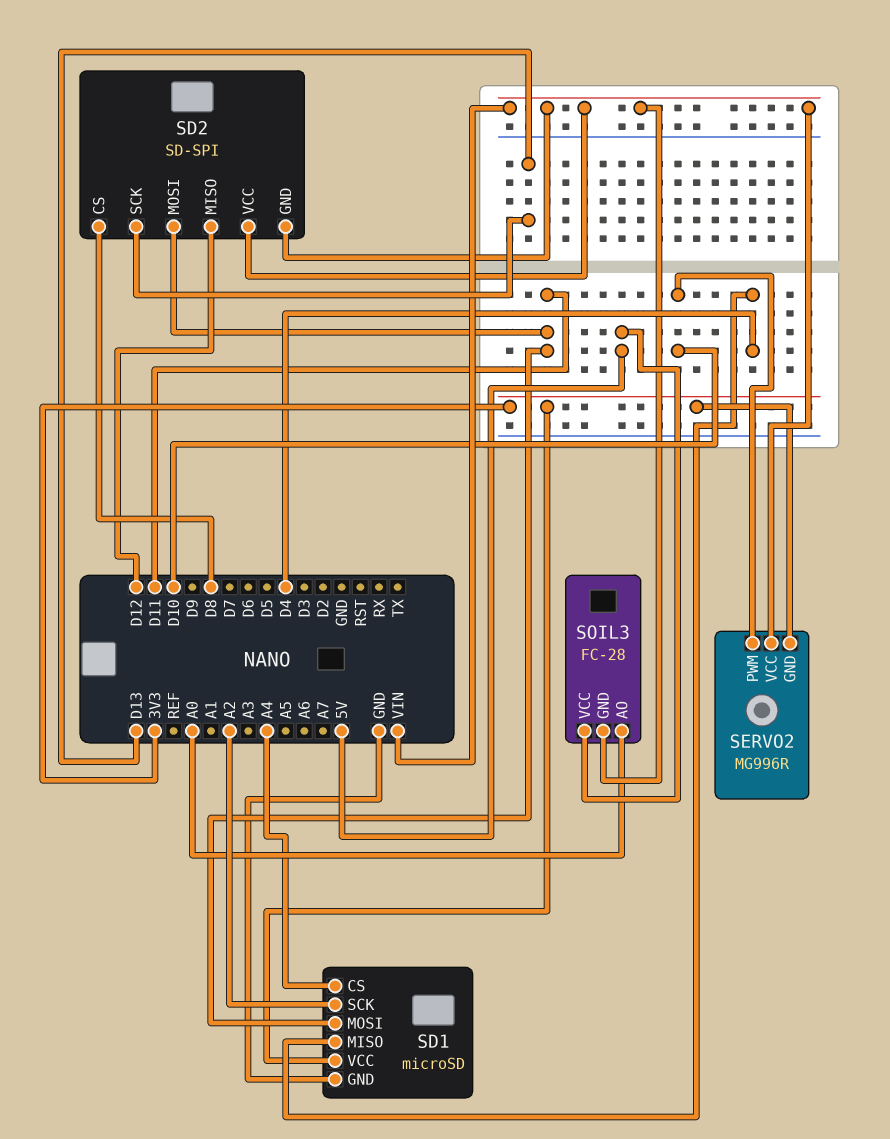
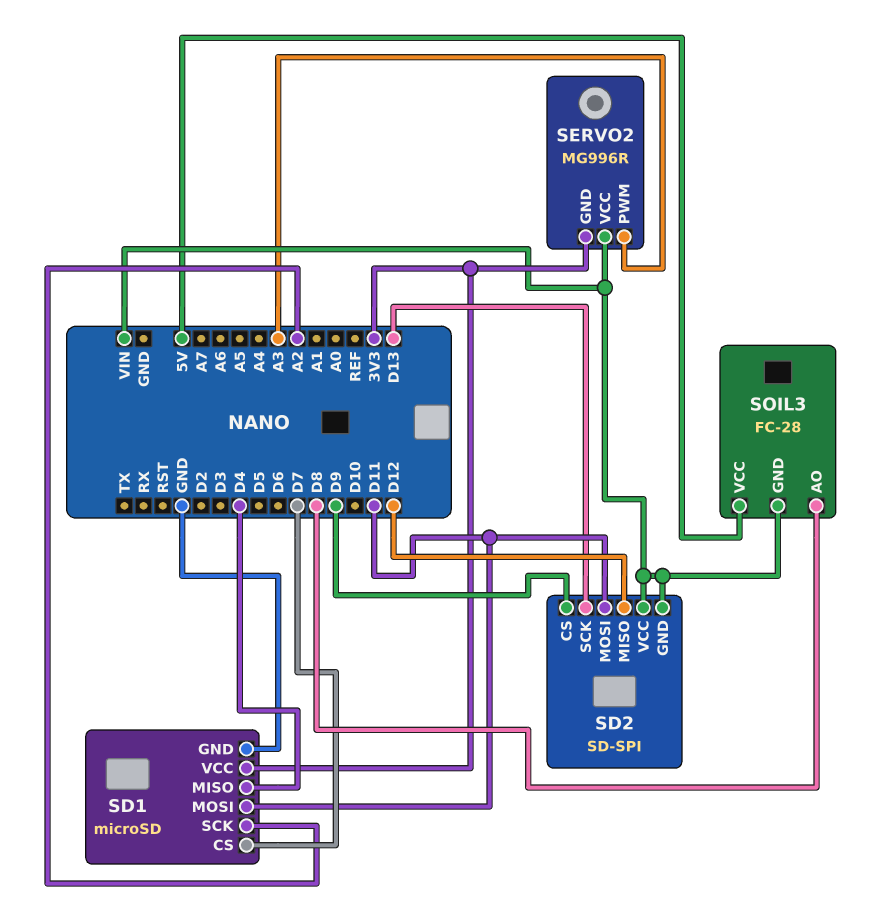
SD1 pin CS: A4 -> D7
SD2 pin CS: D8 -> D9
SERVO2 pin PWM: D10 -> A3
SOIL3 pin AO: A0 -> D8

